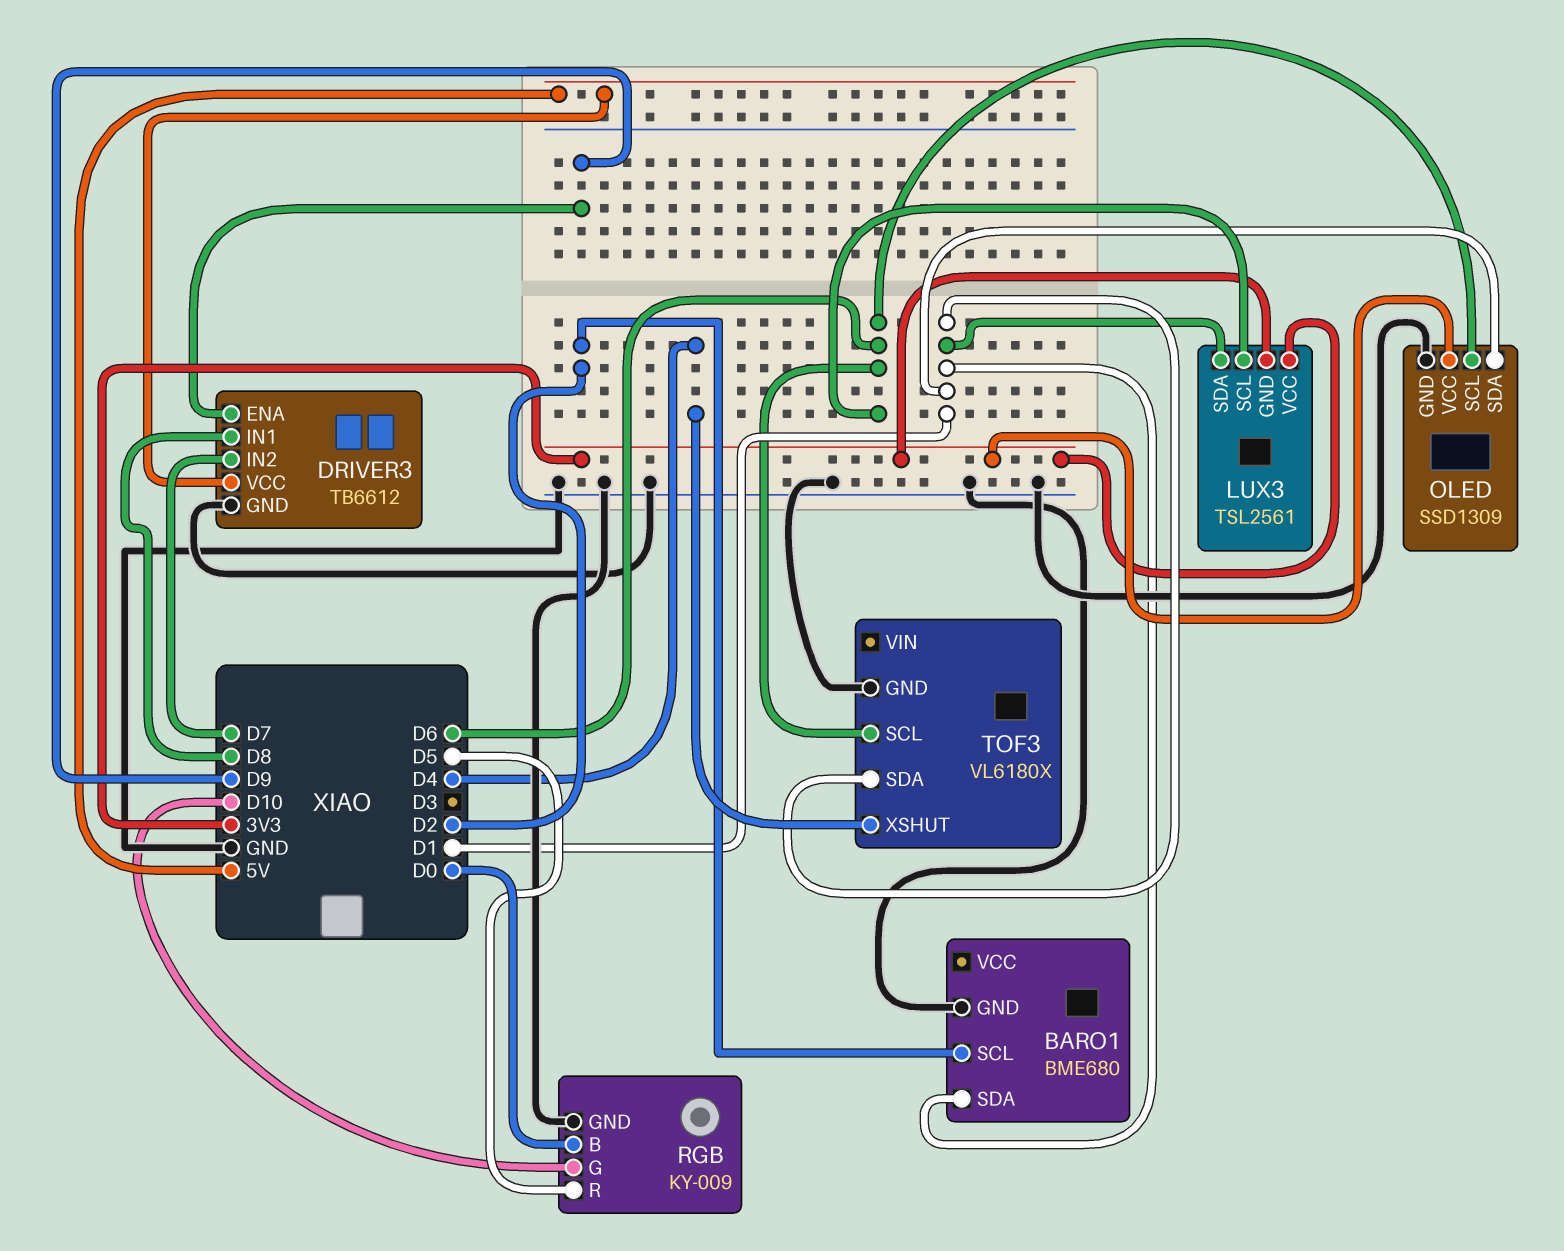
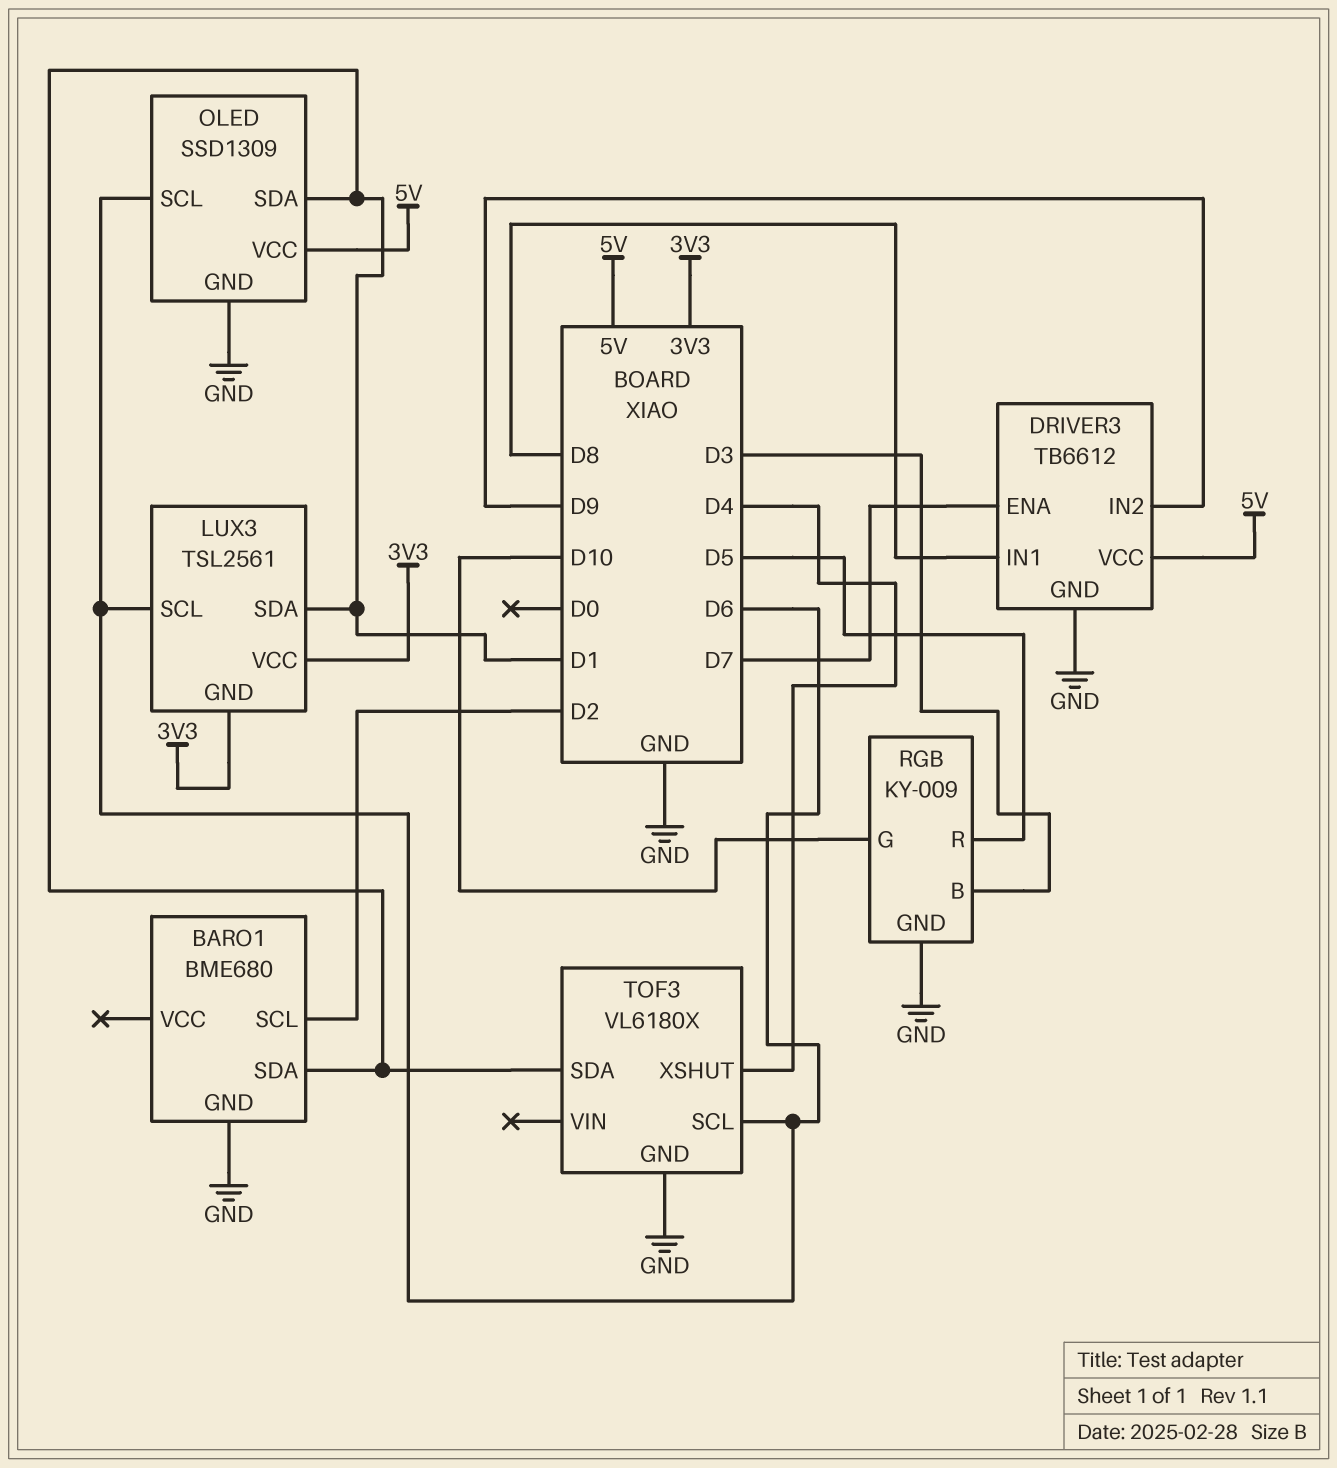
DRIVER3 pin ENA: D9 -> D7
DRIVER3 pin IN2: D7 -> D9
OLED pin VCC: 3V3 -> 5V
RGB pin B: D0 -> D3

